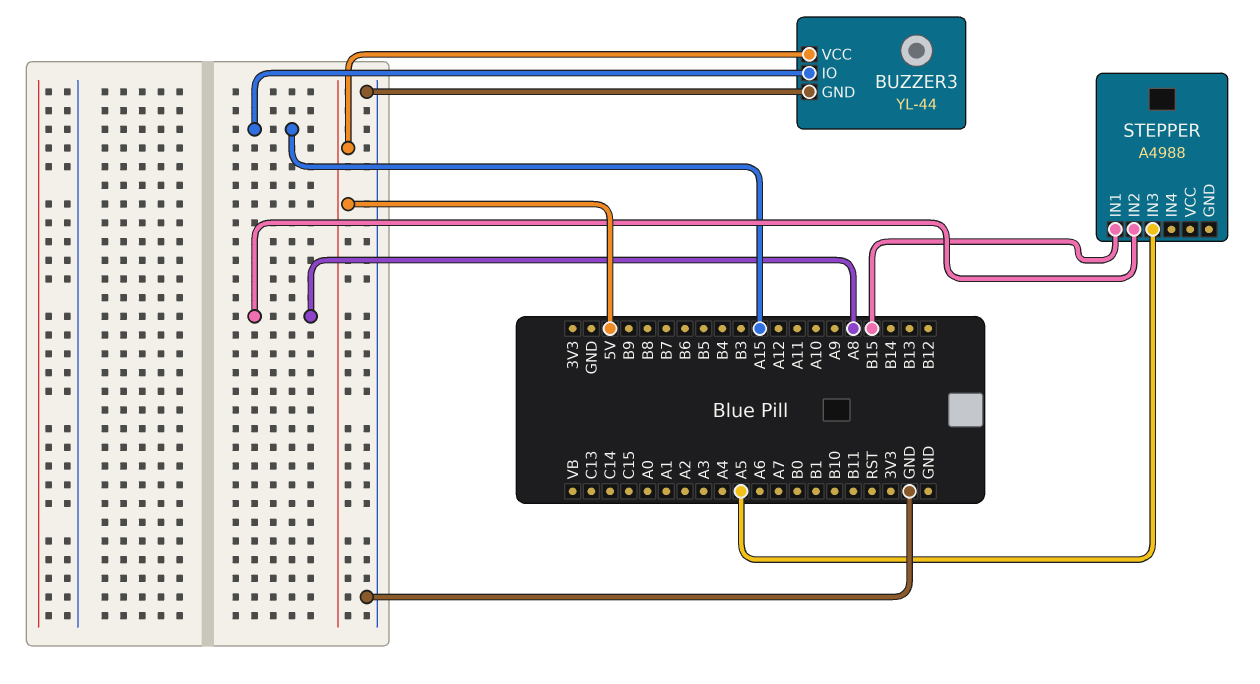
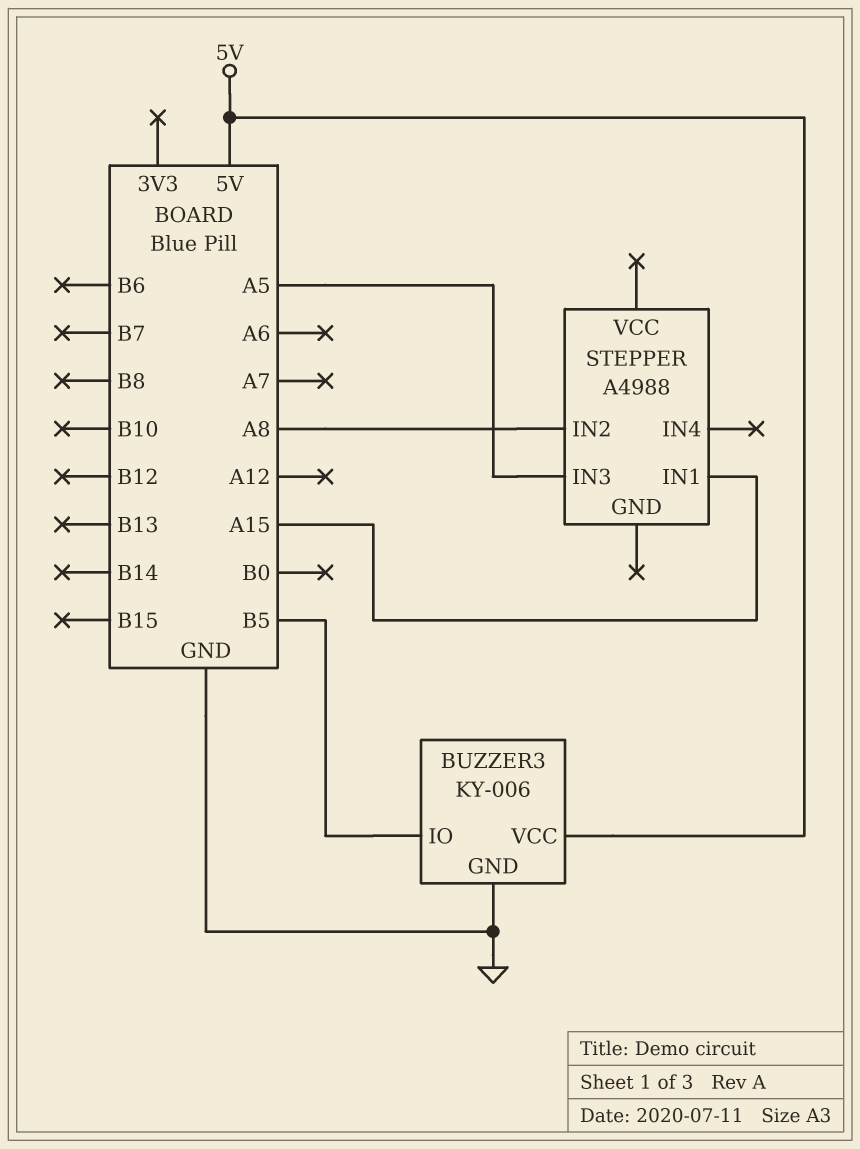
BUZZER3: YL-44 -> KY-006
BUZZER3 pin IO: A15 -> B5
STEPPER pin IN1: B15 -> A15

